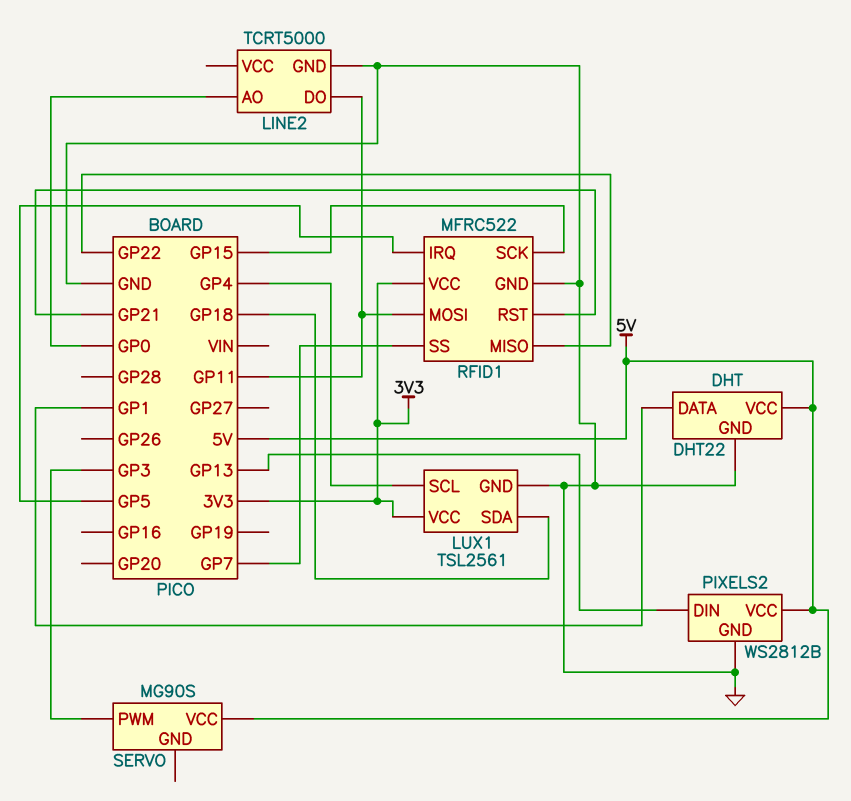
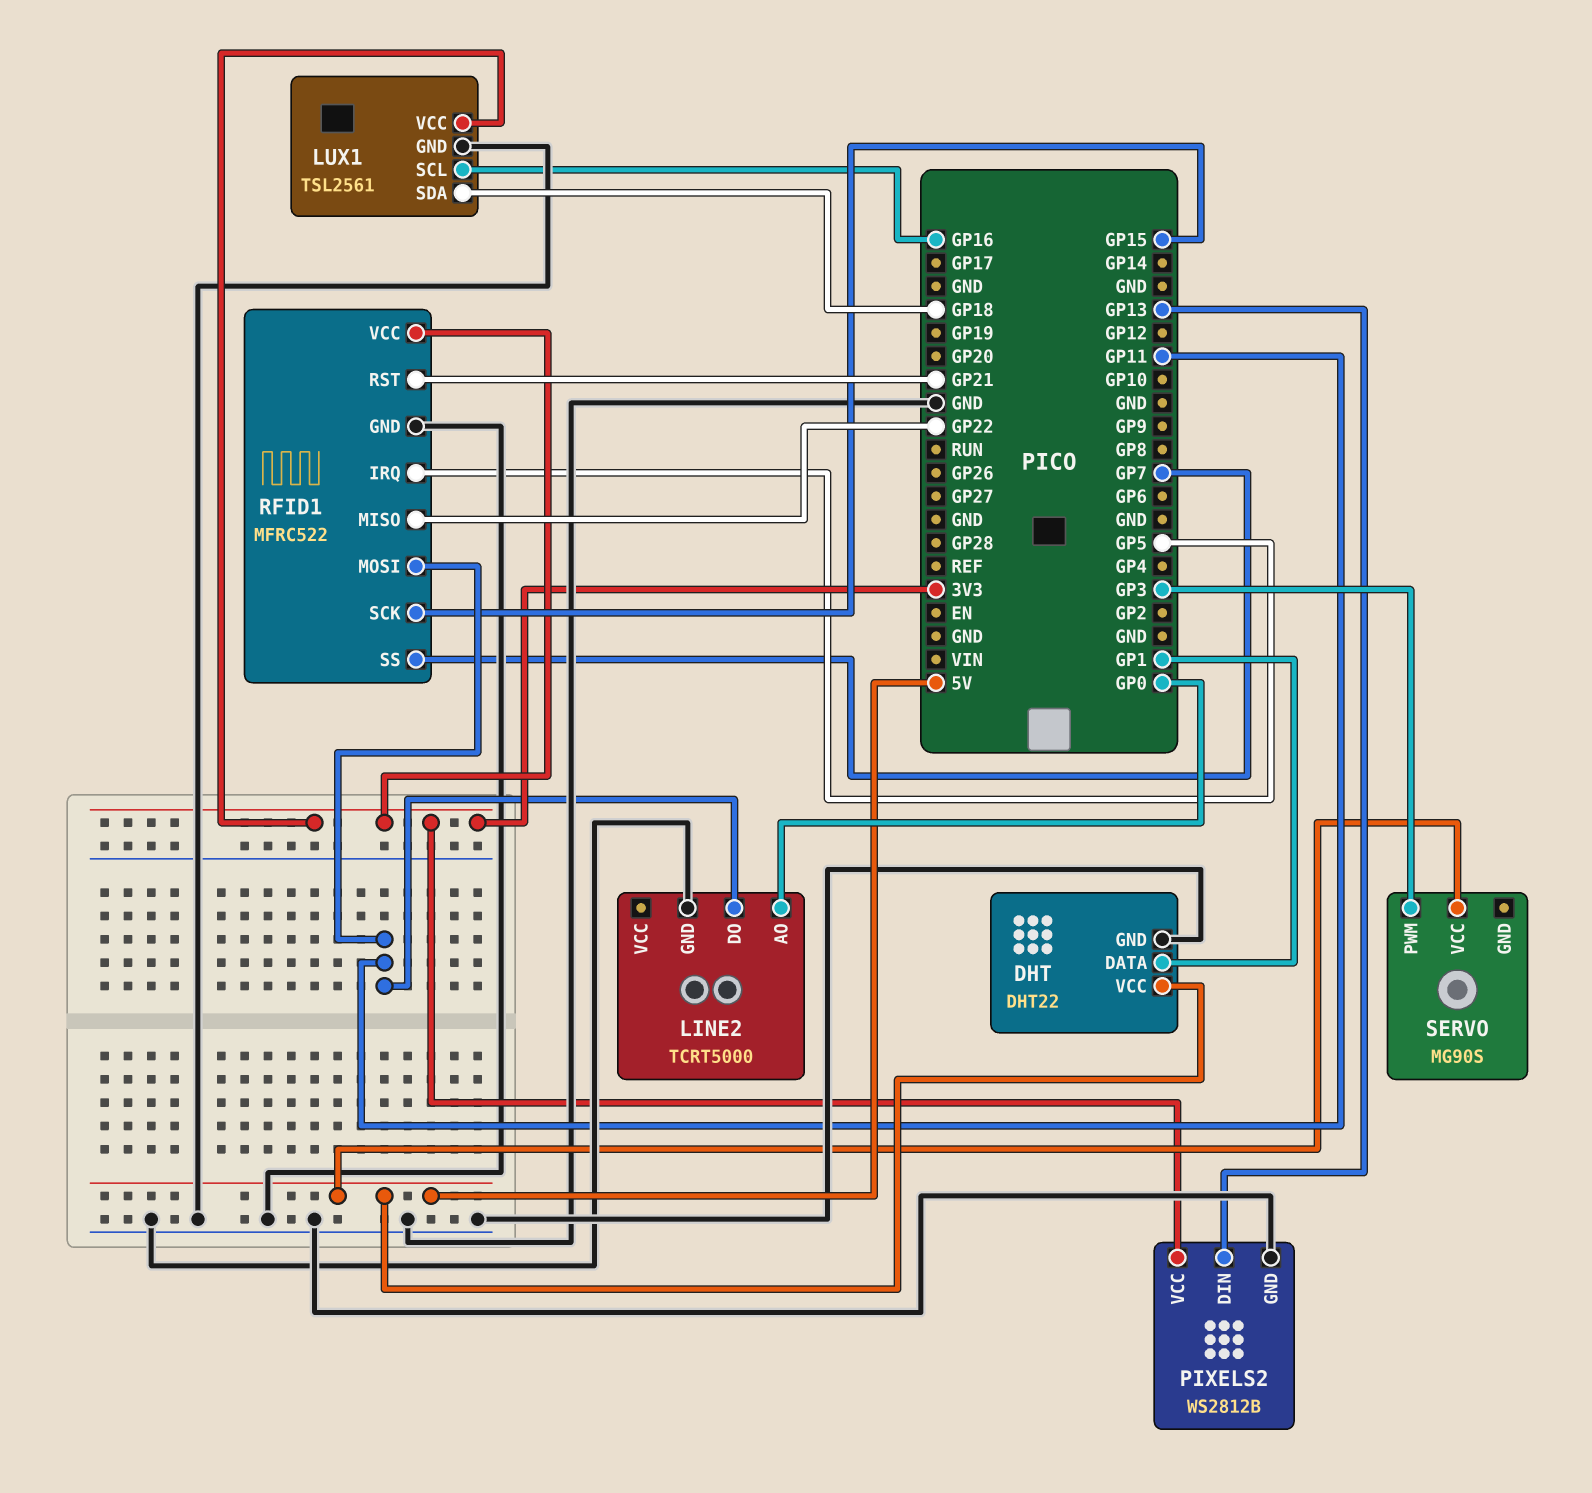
LUX1 pin SCL: GP4 -> GP16
PIXELS2 pin VCC: 5V -> 3V3

